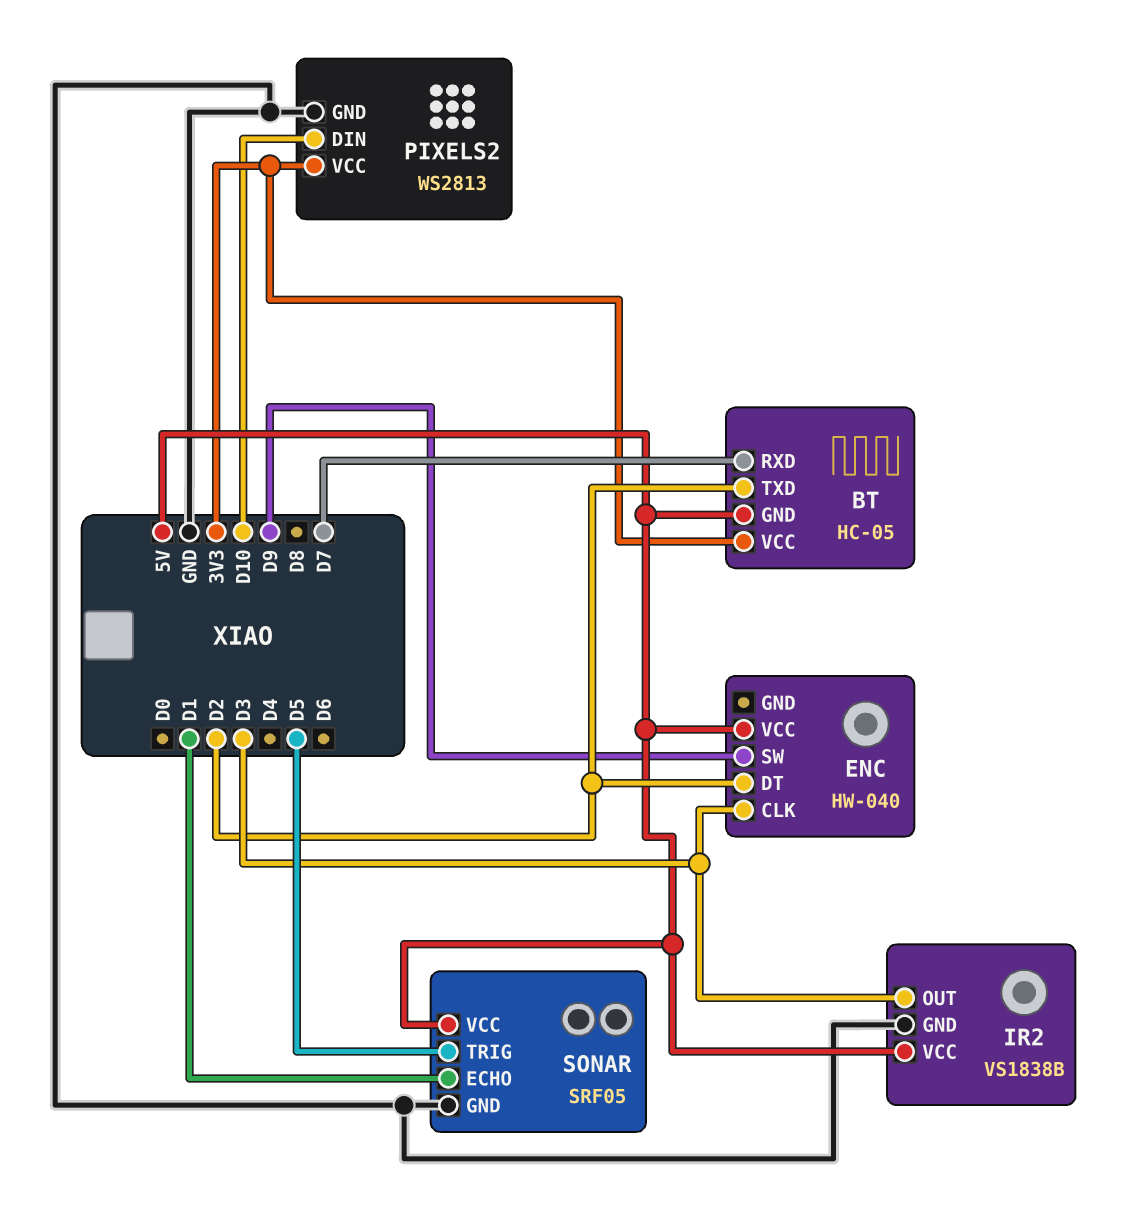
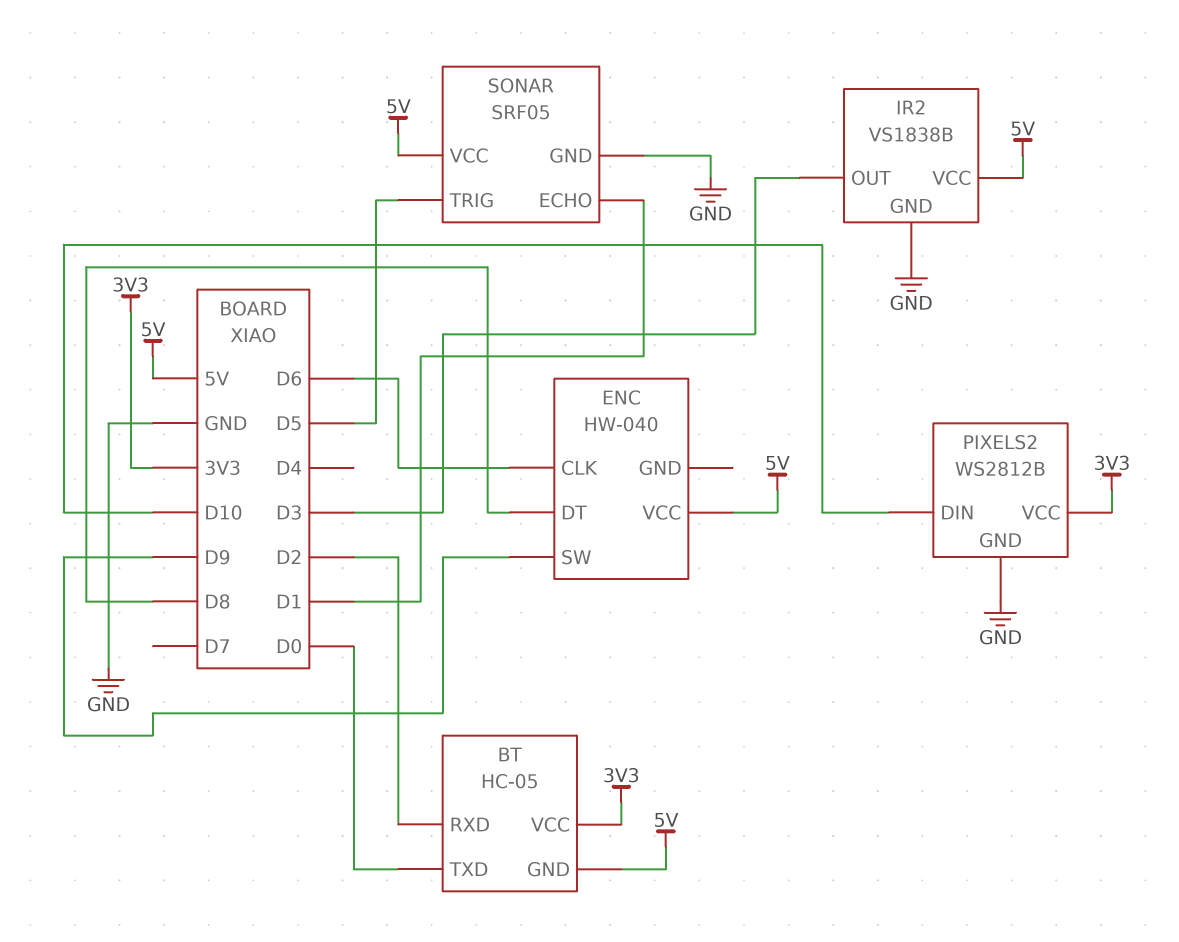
BT pin RXD: D7 -> D2
BT pin TXD: D2 -> D0
ENC pin CLK: D3 -> D6
ENC pin DT: D2 -> D8
PIXELS2: WS2813 -> WS2812B

